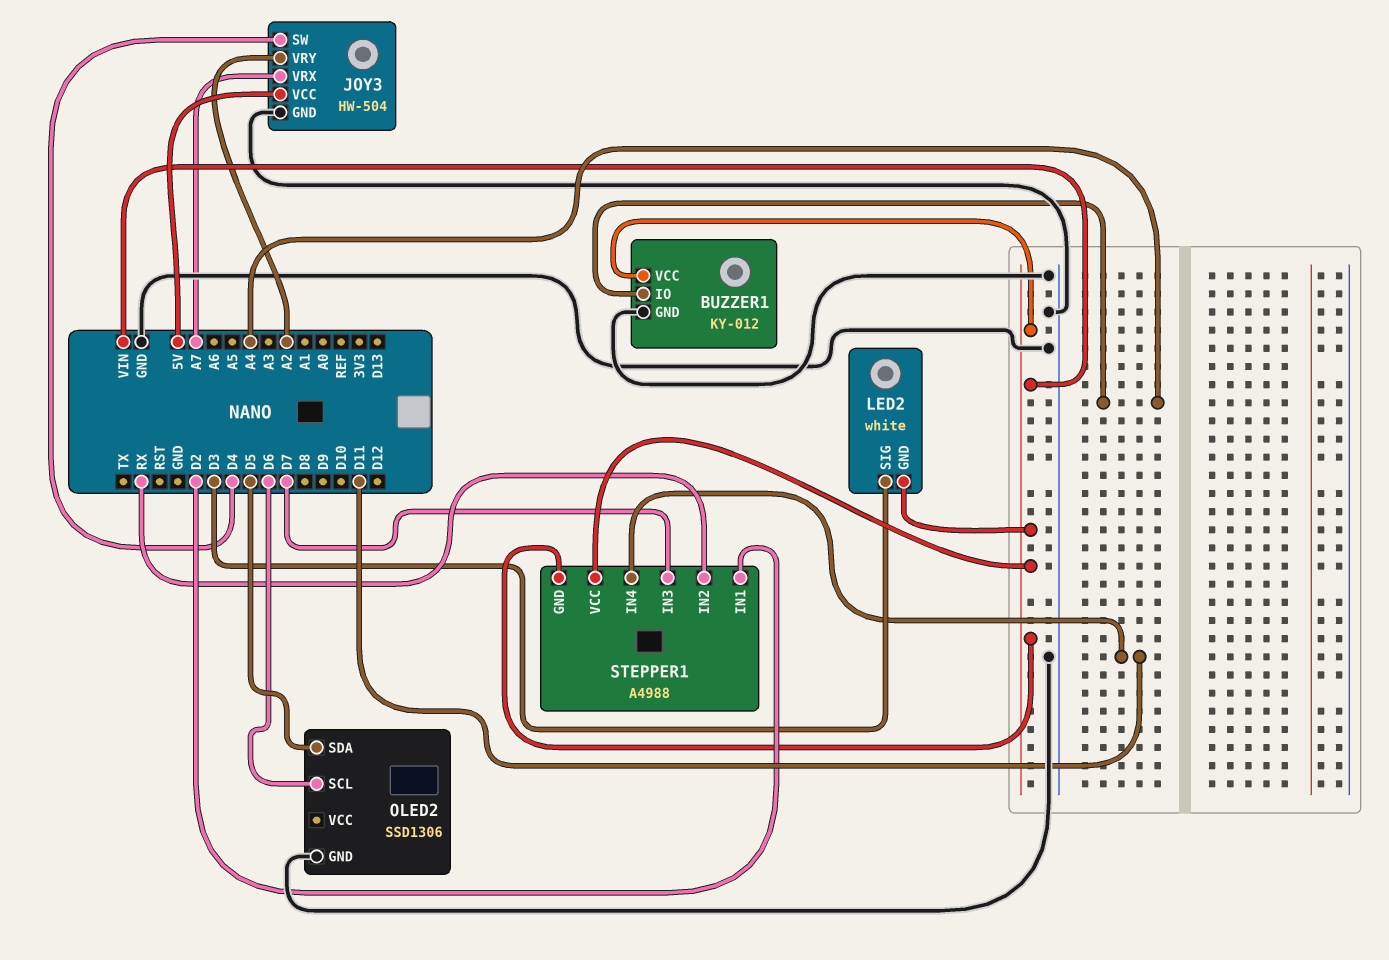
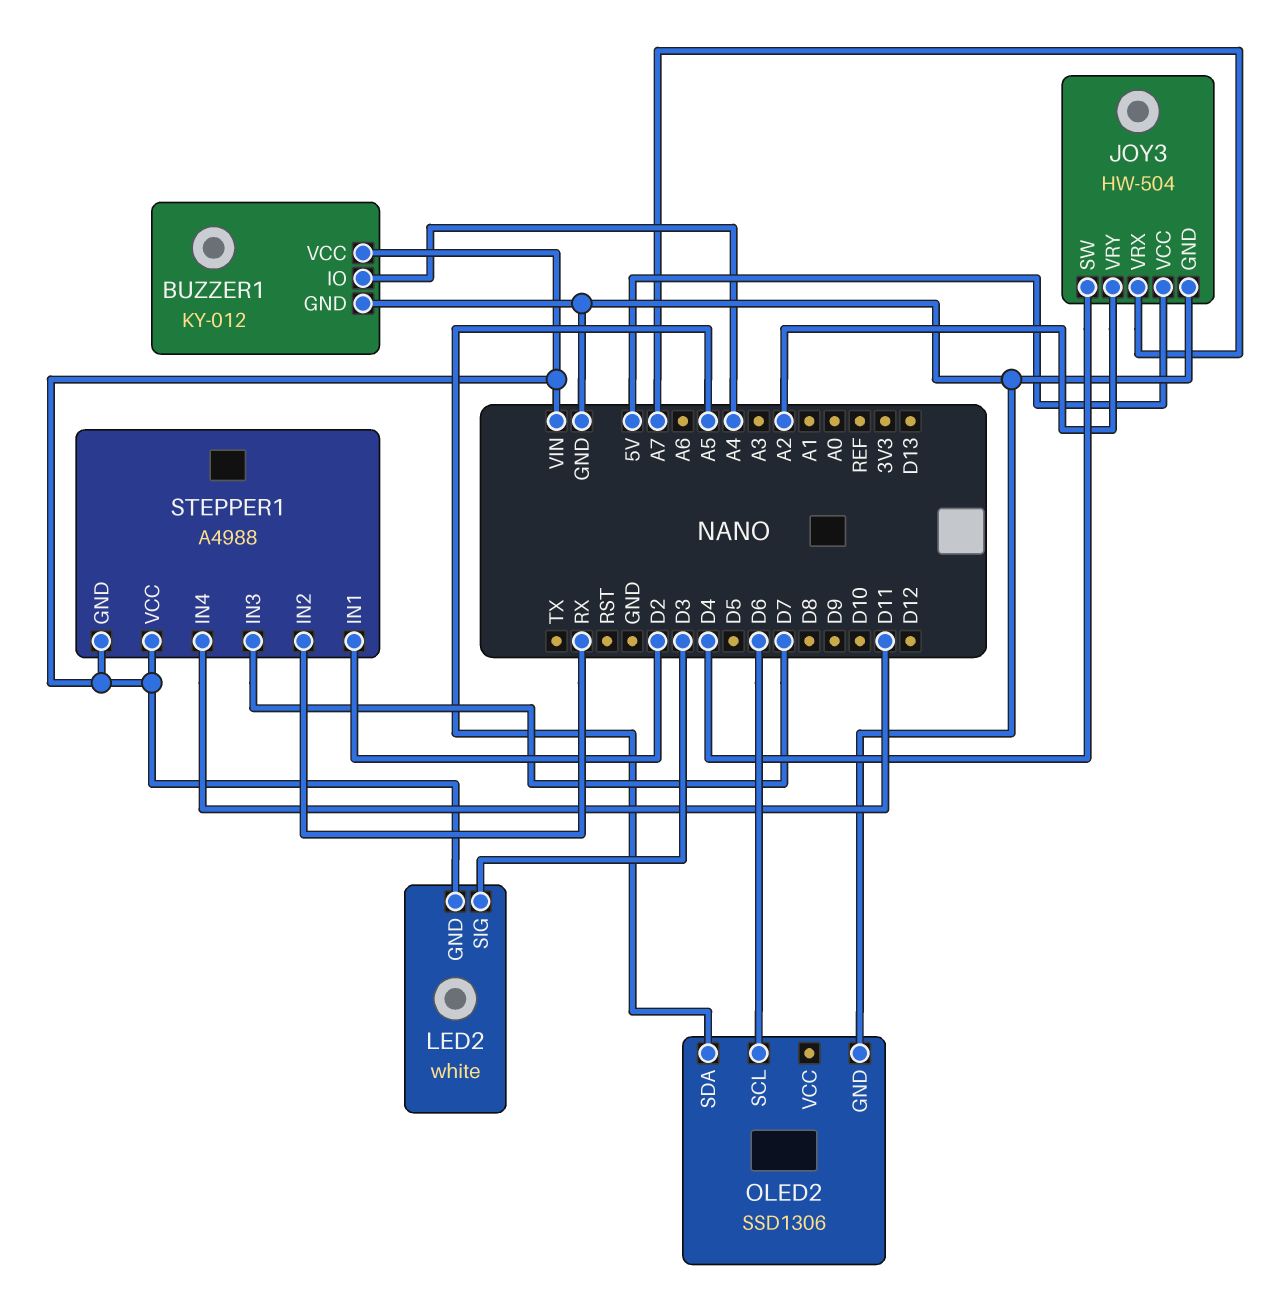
OLED2 pin SDA: D5 -> A5

